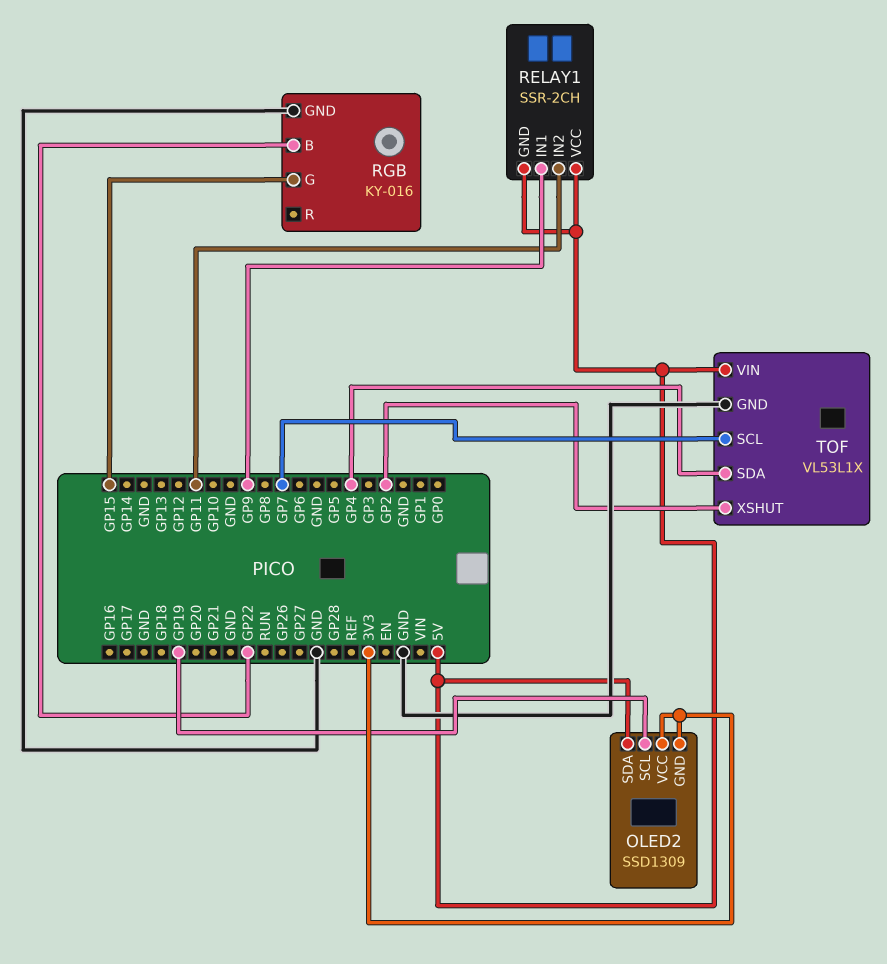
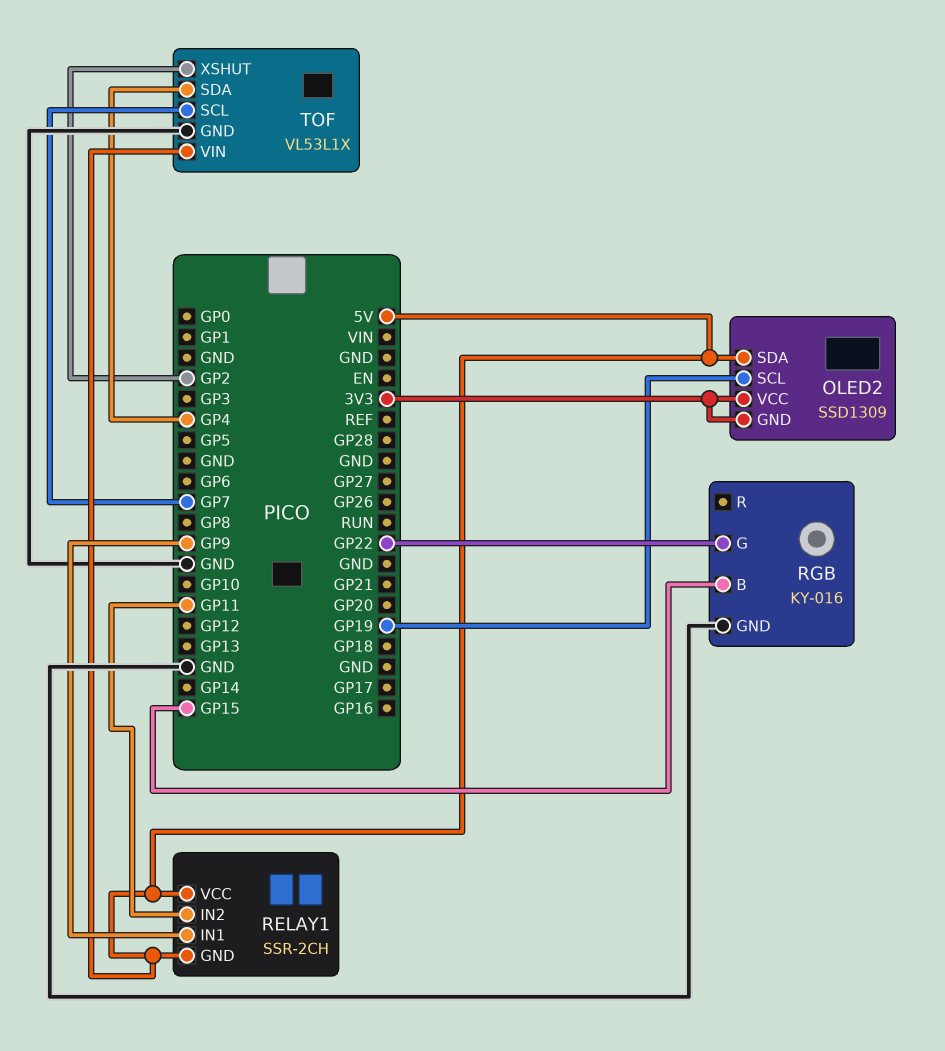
RGB pin B: GP22 -> GP15
RGB pin G: GP15 -> GP22

